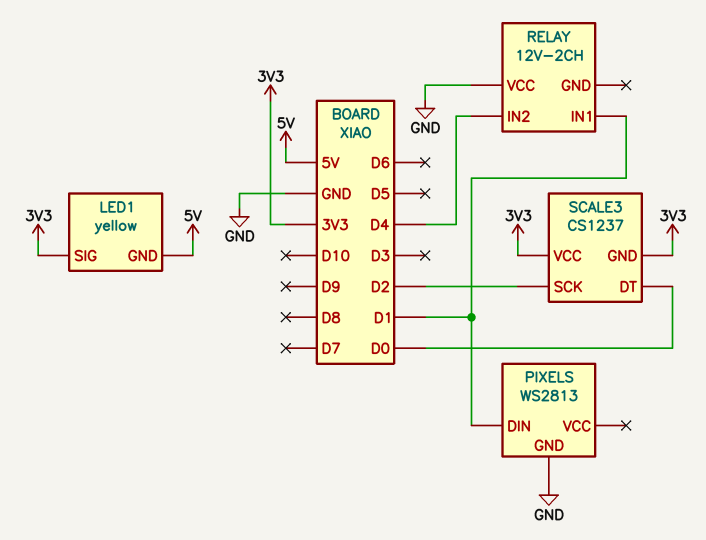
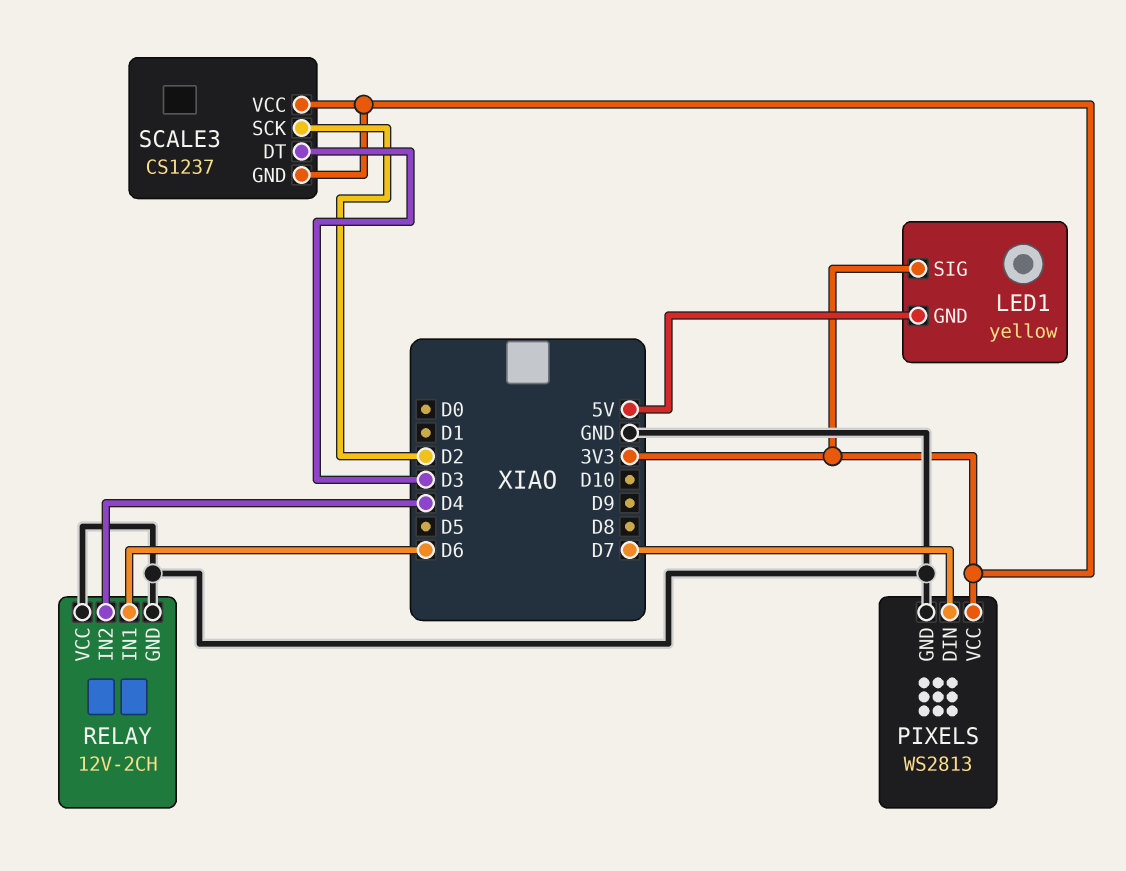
PIXELS pin DIN: D1 -> D7
PIXELS pin VCC: none -> 3V3
RELAY pin GND: none -> GND
RELAY pin IN1: D1 -> D6
SCALE3 pin DT: D0 -> D3

